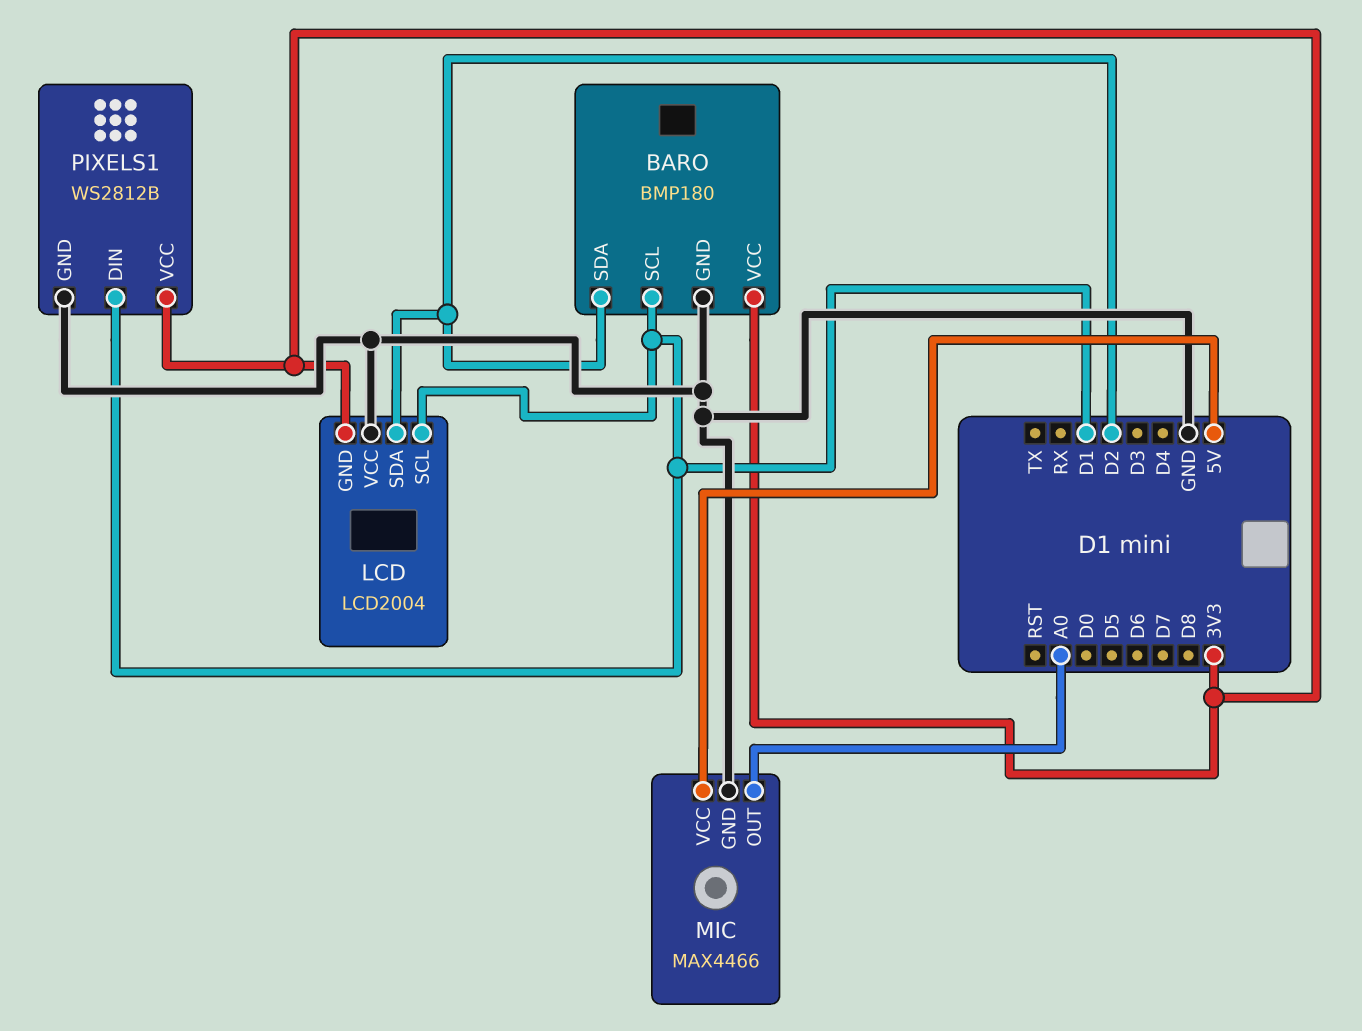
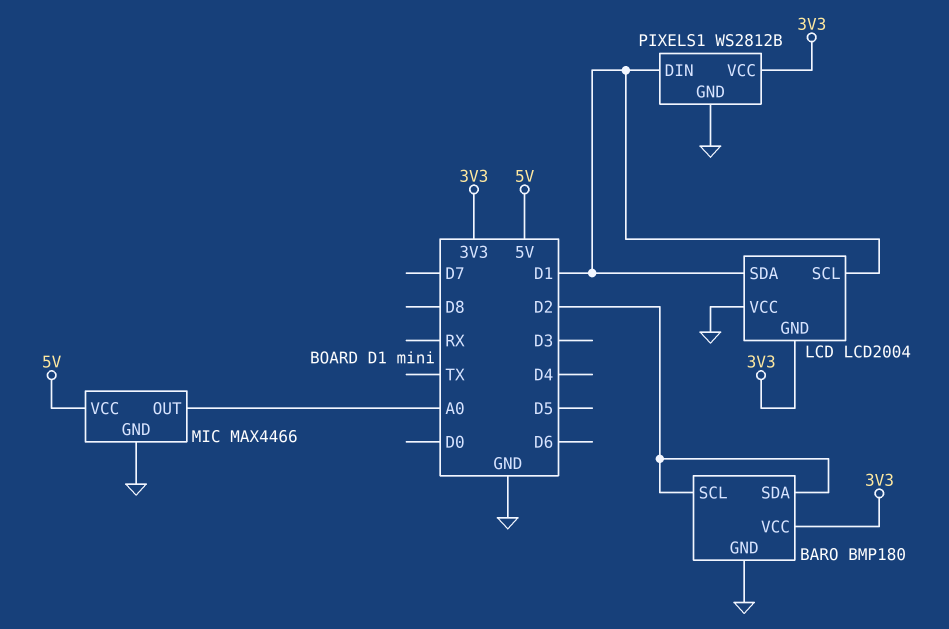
BARO pin SCL: D1 -> D2
LCD pin SDA: D2 -> D1

